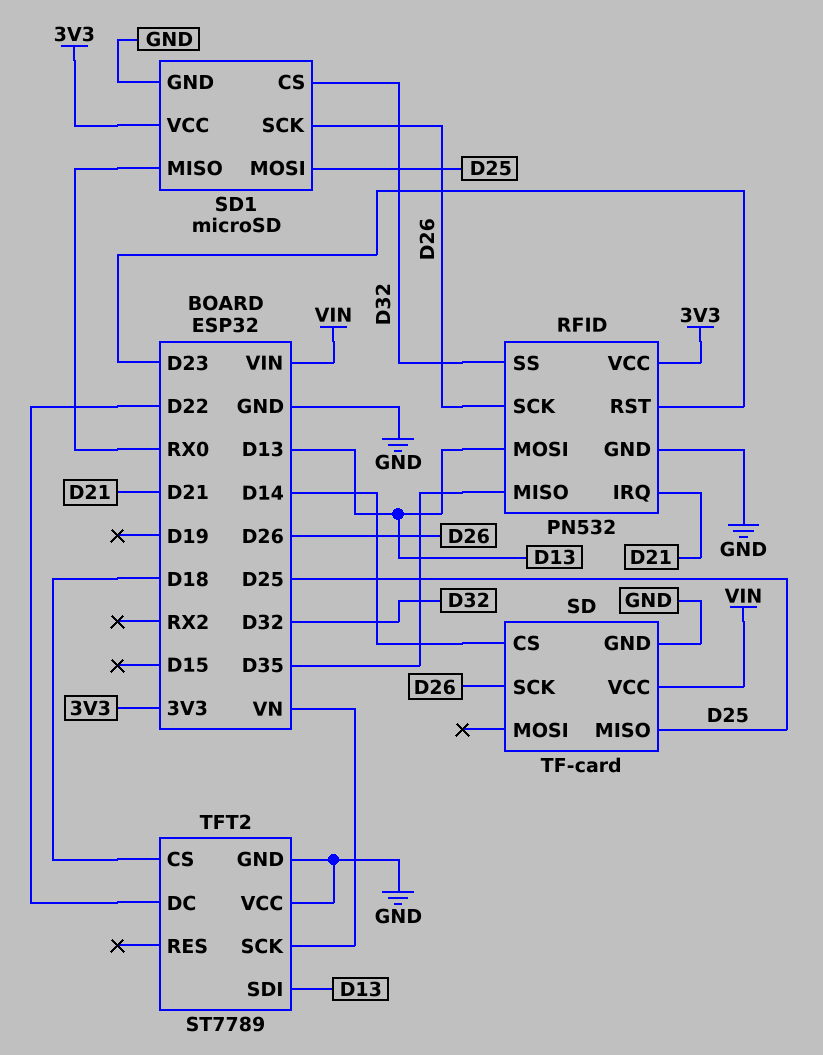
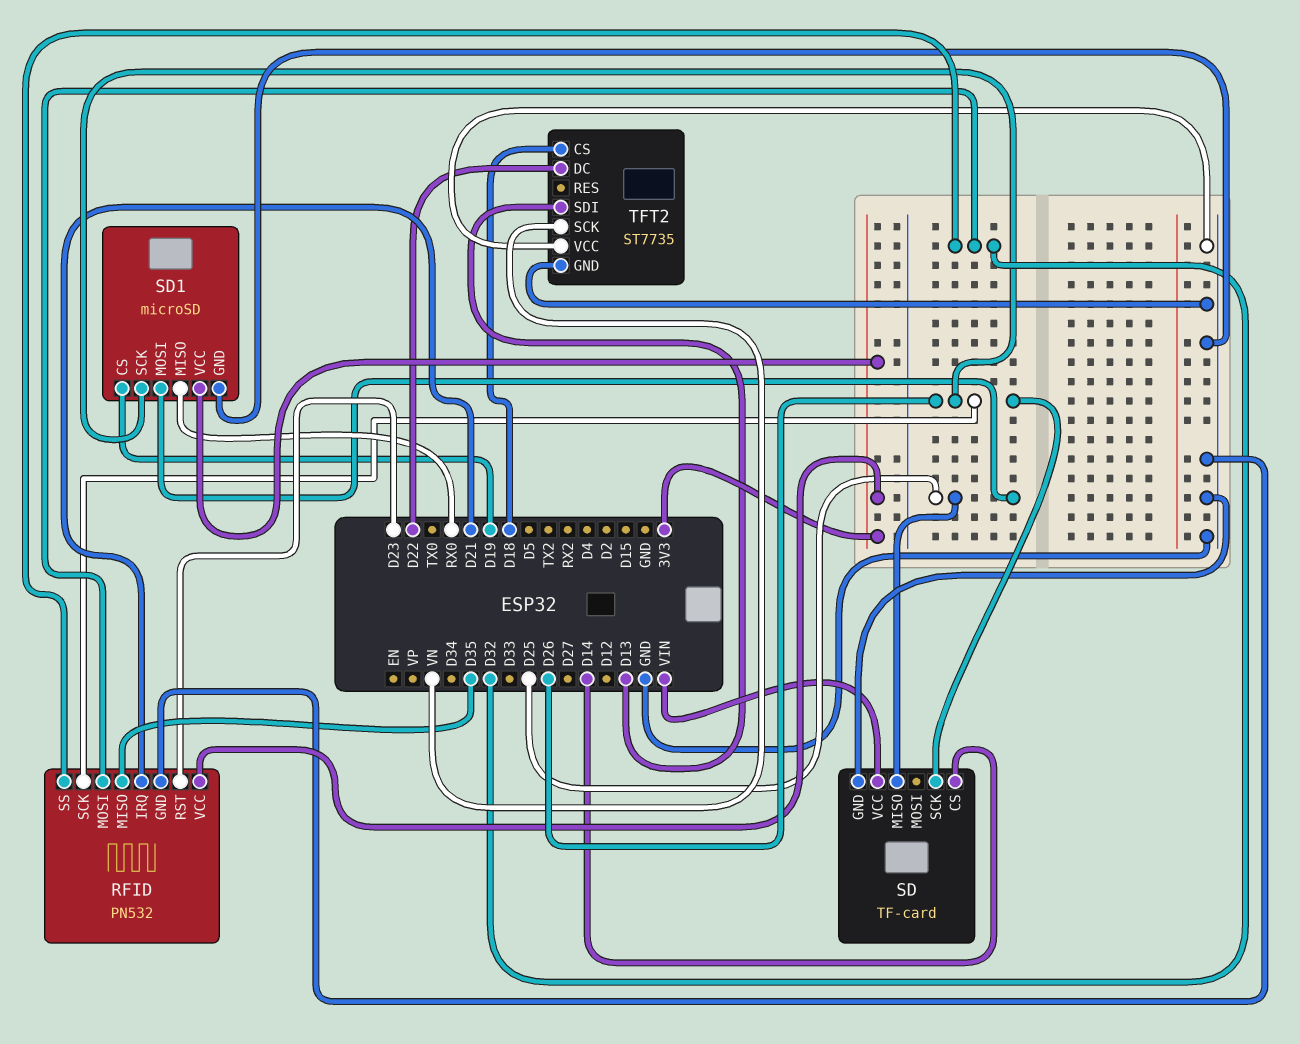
RFID pin MOSI: D13 -> D32
SD1 pin CS: D32 -> D19
TFT2: ST7789 -> ST7735

